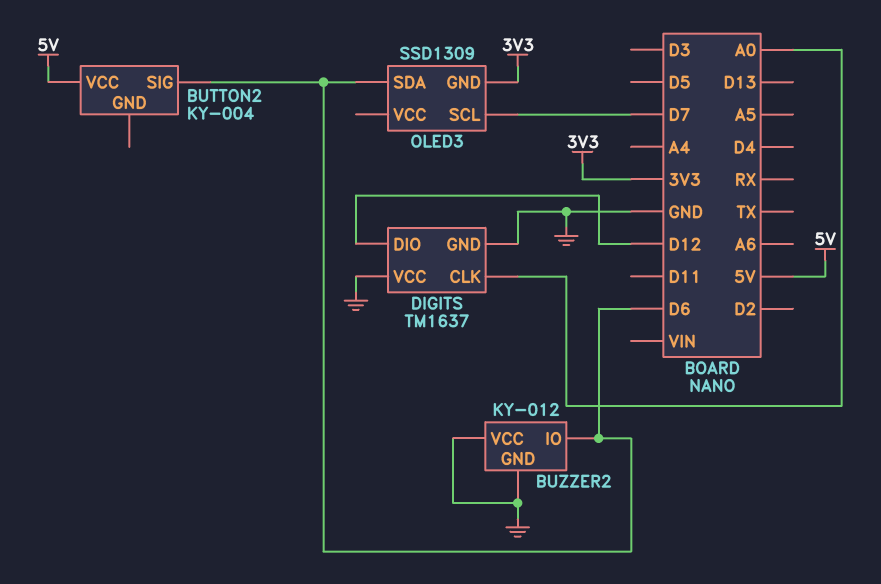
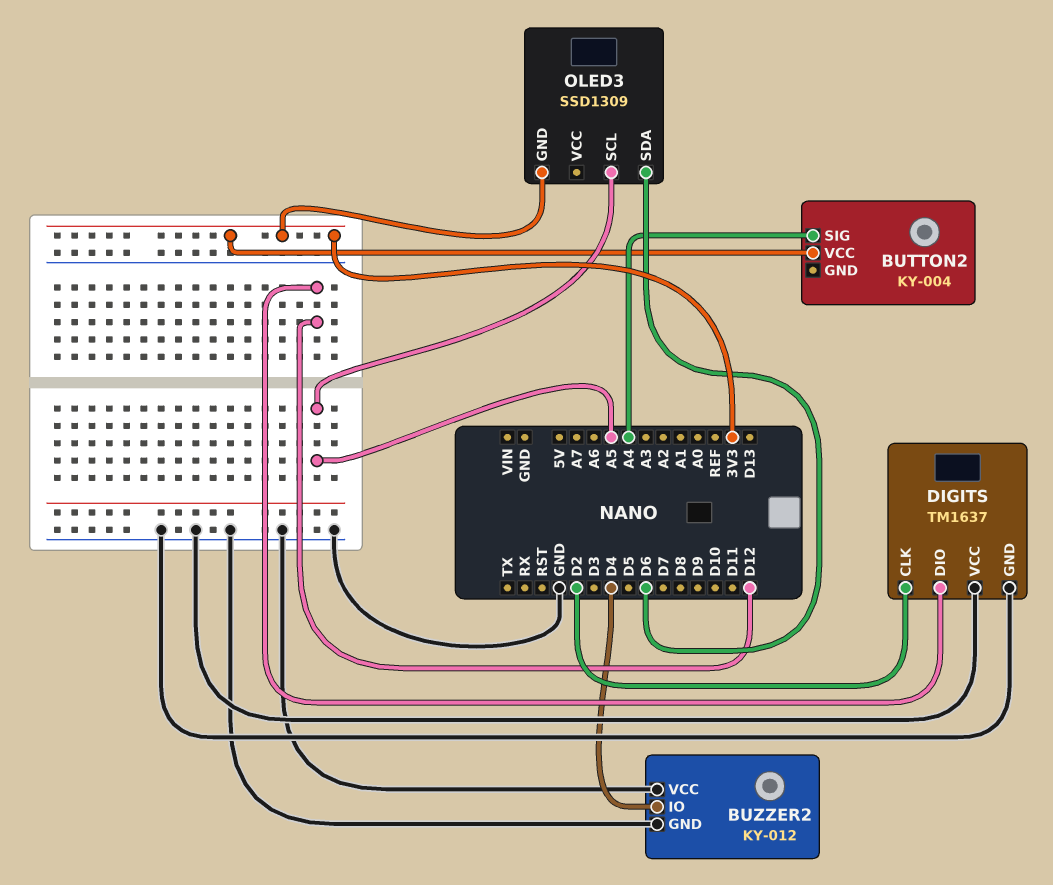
BUTTON2 pin SIG: D6 -> A4
BUTTON2 pin VCC: 5V -> 3V3
BUZZER2 pin IO: D6 -> D4
DIGITS pin CLK: A0 -> D2
OLED3 pin SCL: D7 -> A5

